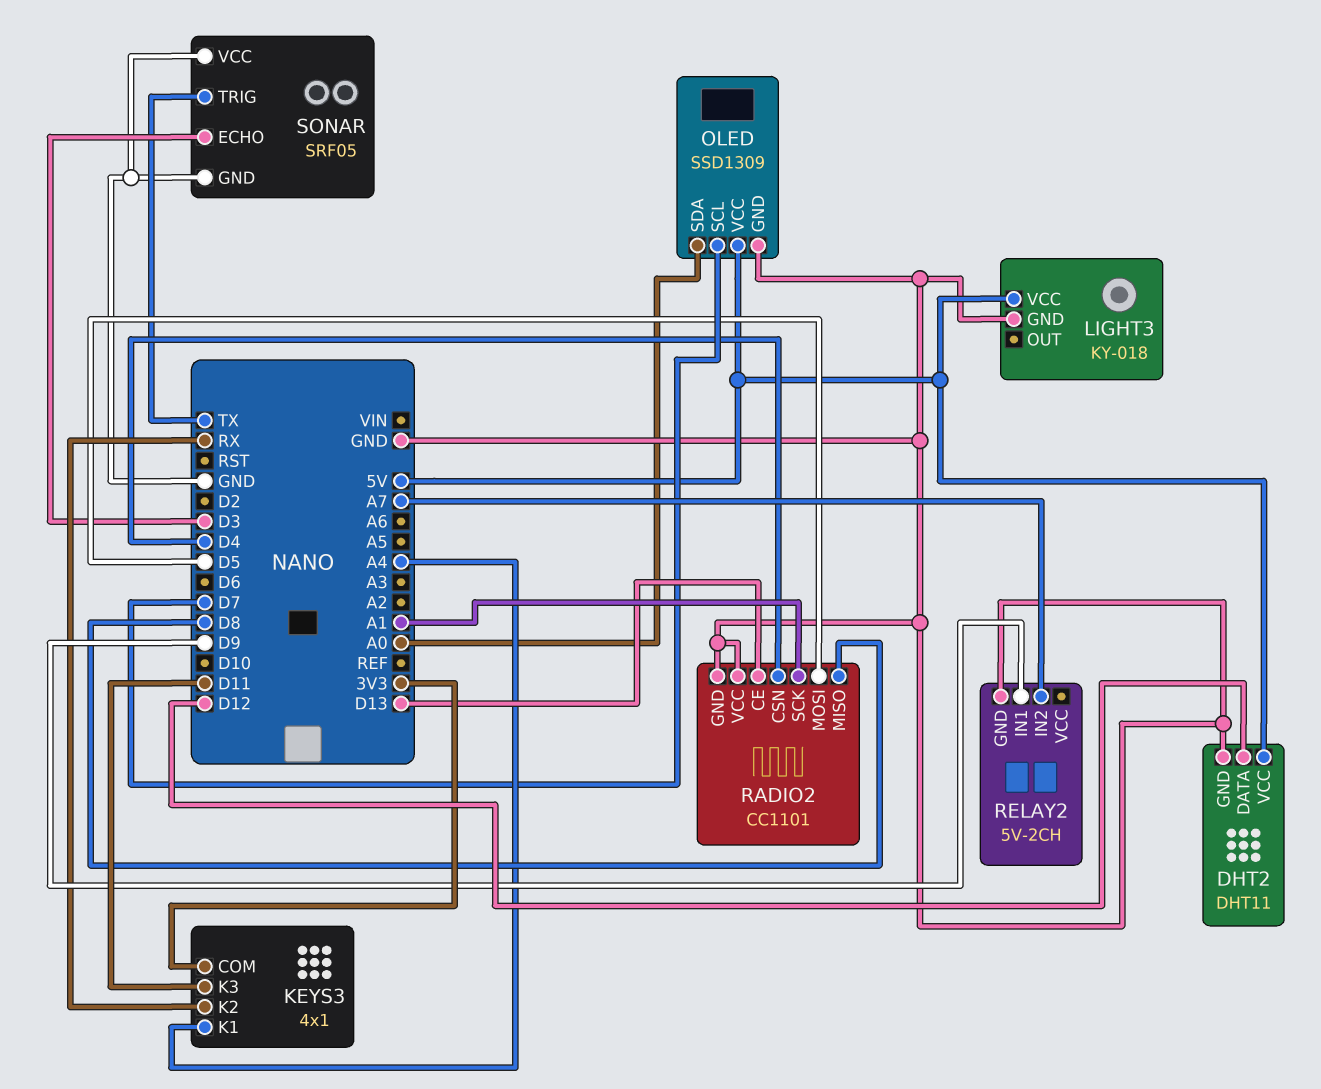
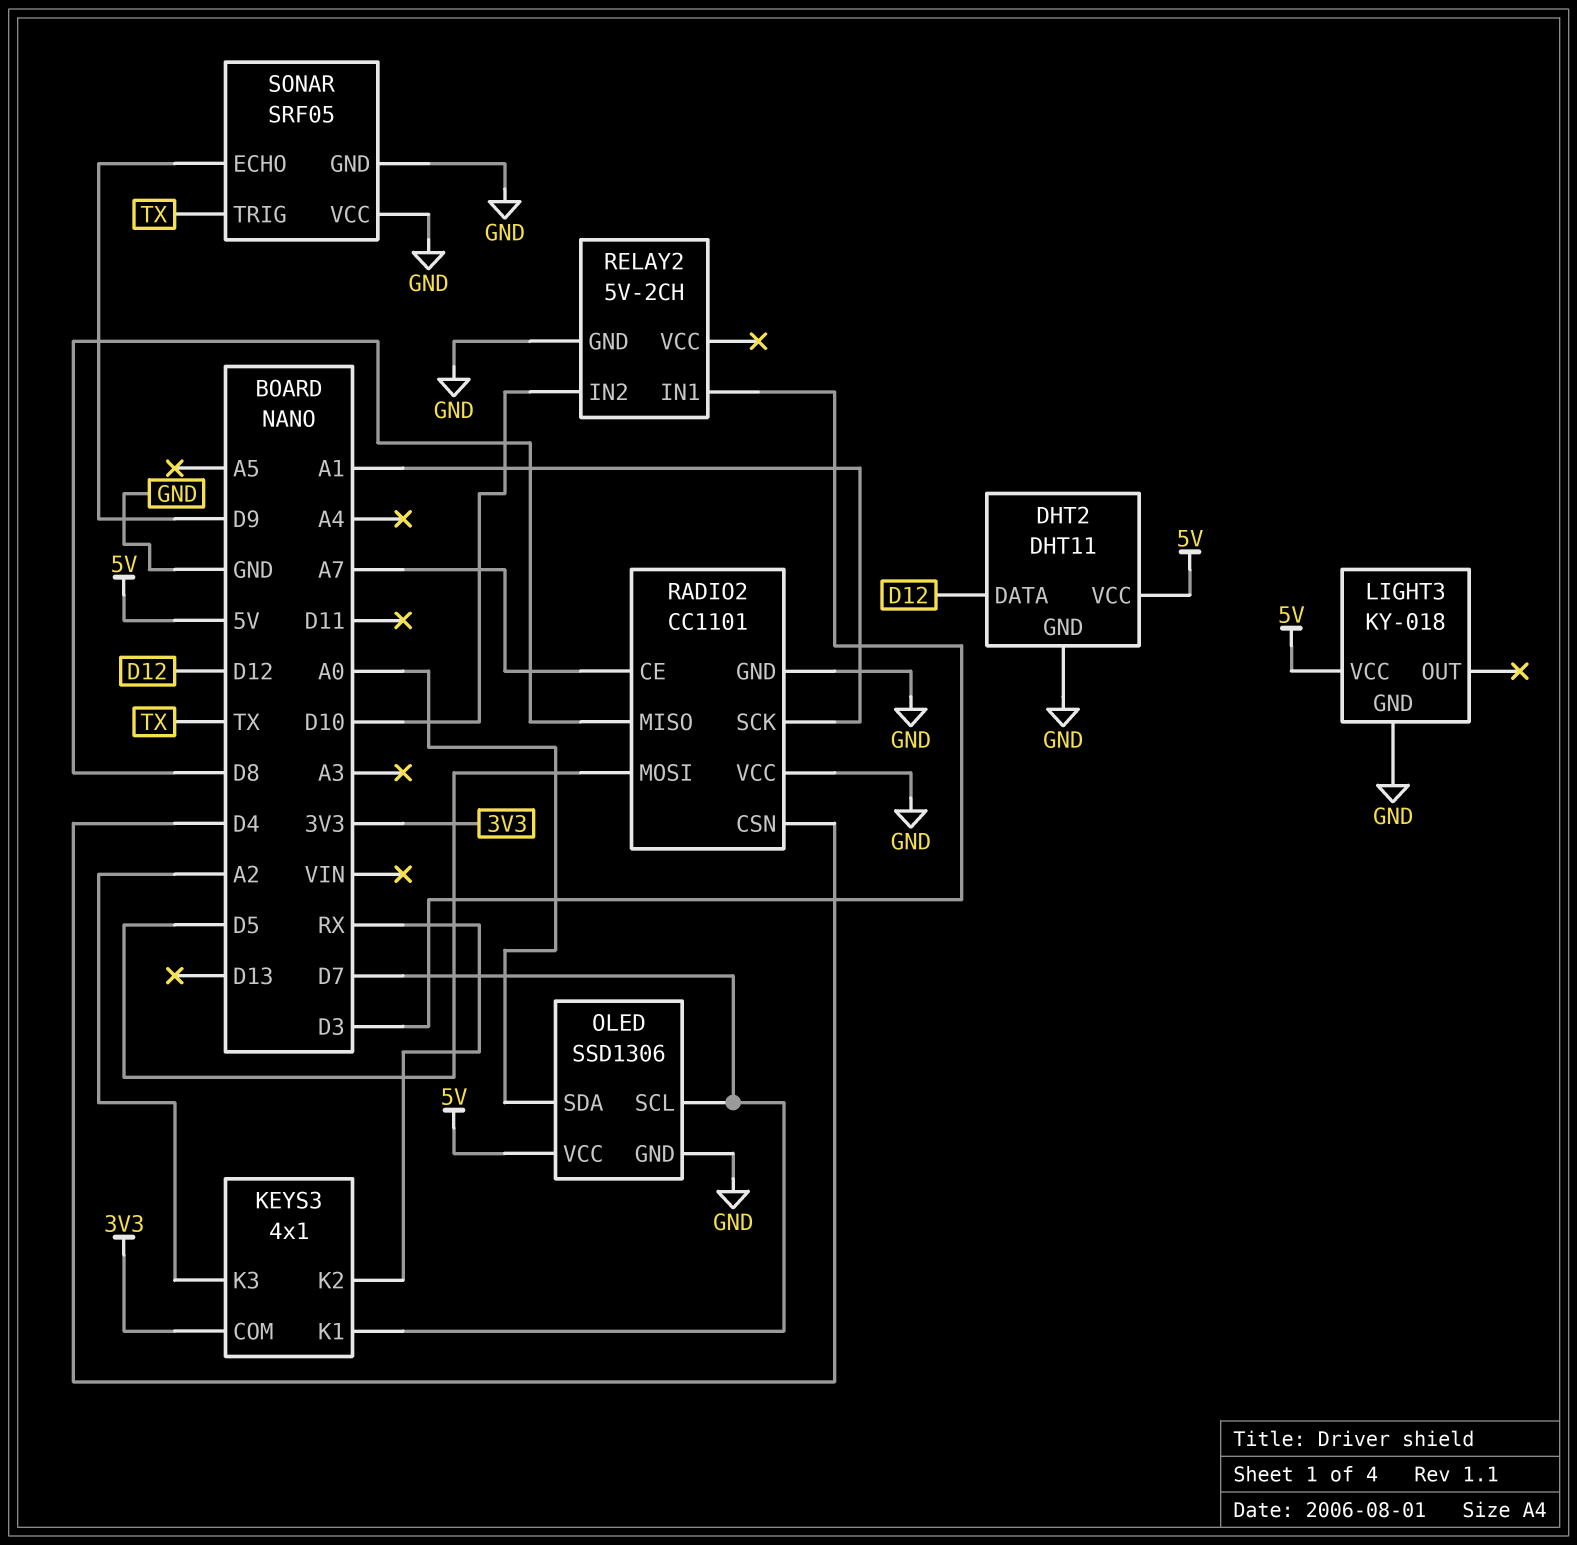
KEYS3 pin K1: A4 -> D7
KEYS3 pin K3: D11 -> A2
OLED: SSD1309 -> SSD1306
RADIO2 pin CE: D13 -> A7
RELAY2 pin IN1: D9 -> D3
RELAY2 pin IN2: A7 -> D10
SONAR pin ECHO: D3 -> D9

